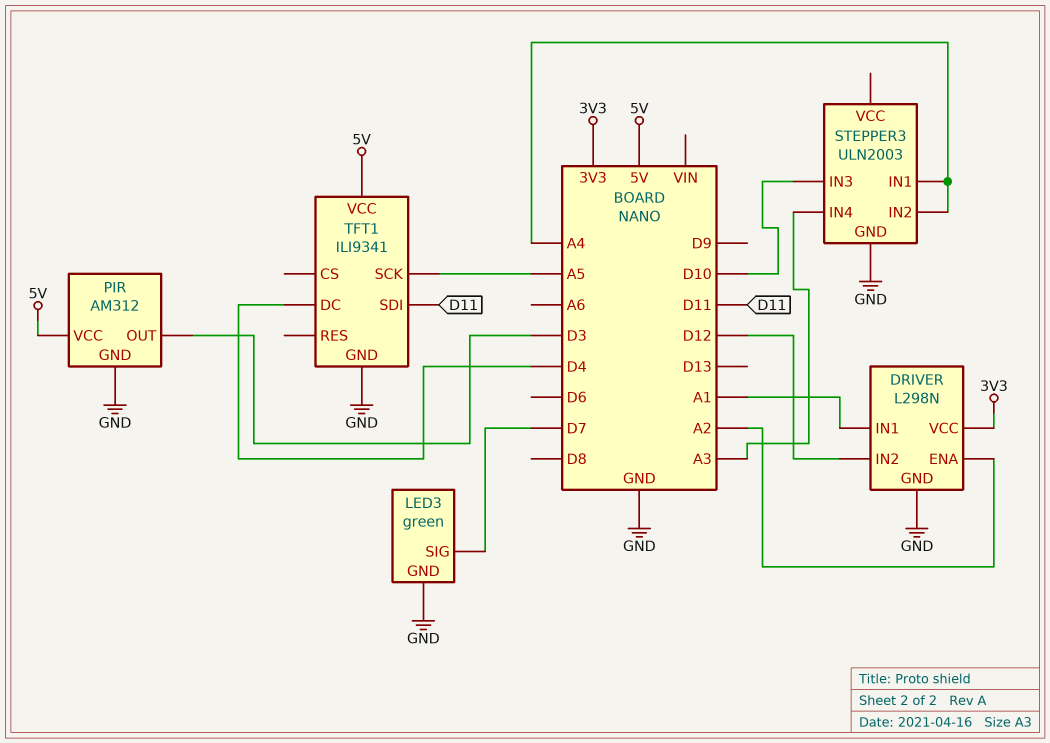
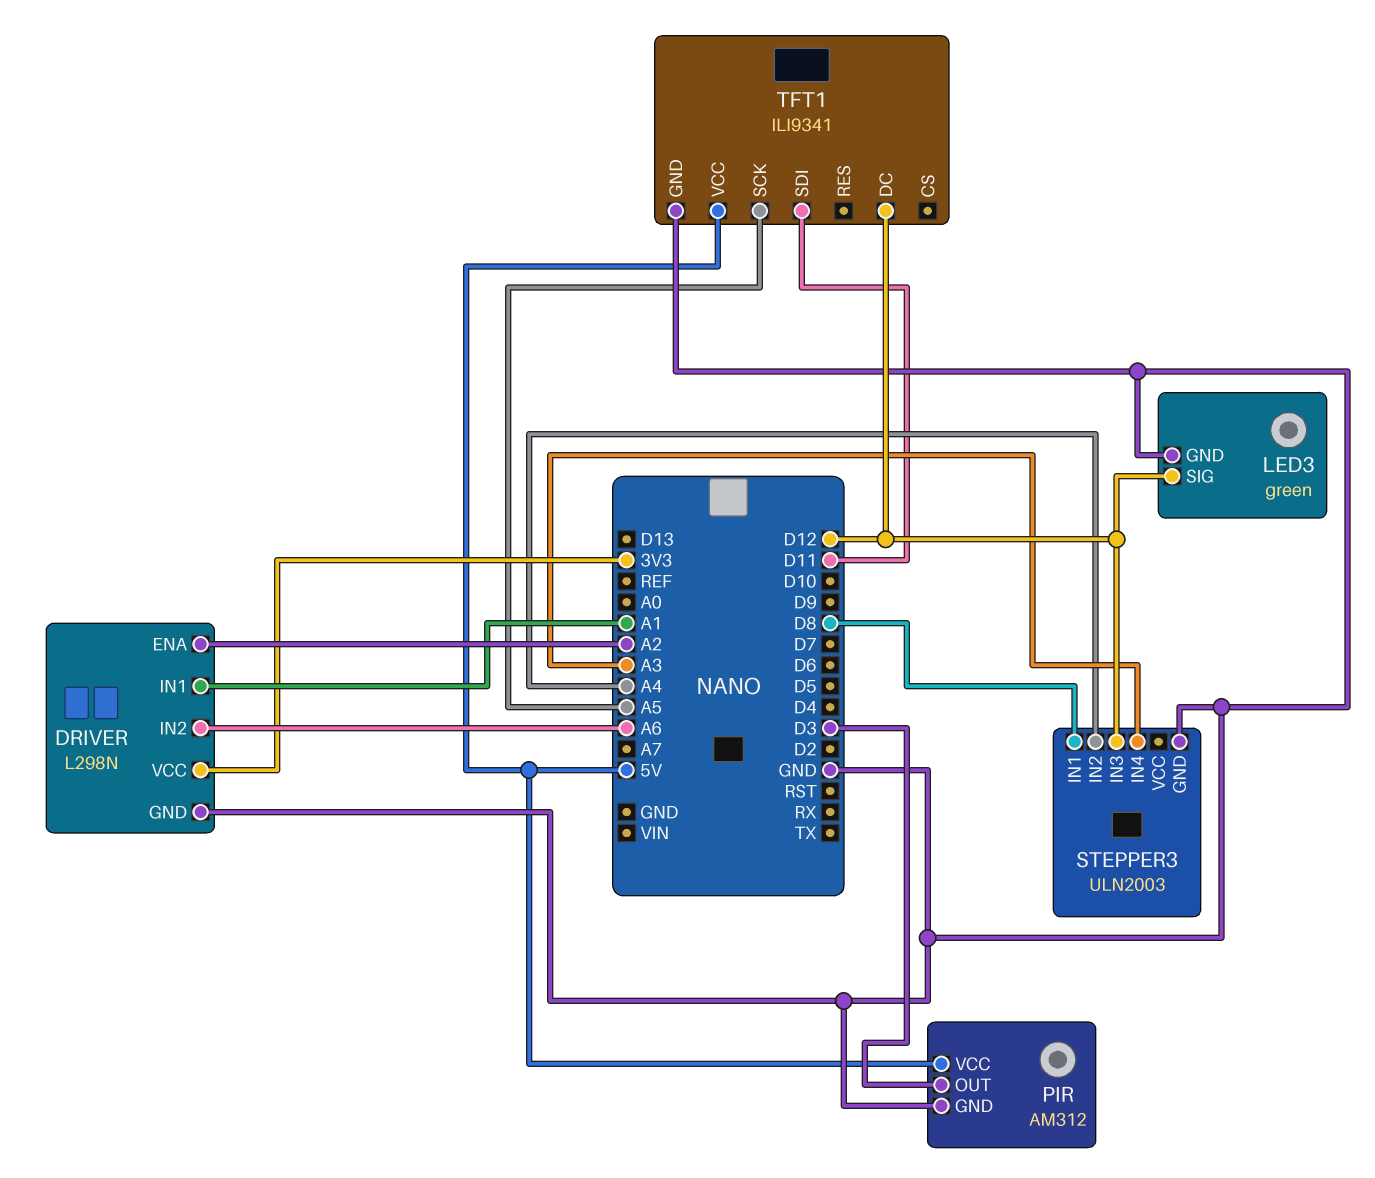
DRIVER pin IN2: D12 -> A6
LED3 pin SIG: D7 -> D12
STEPPER3 pin IN1: A4 -> D8
STEPPER3 pin IN3: D10 -> D12
TFT1 pin DC: D4 -> D12

